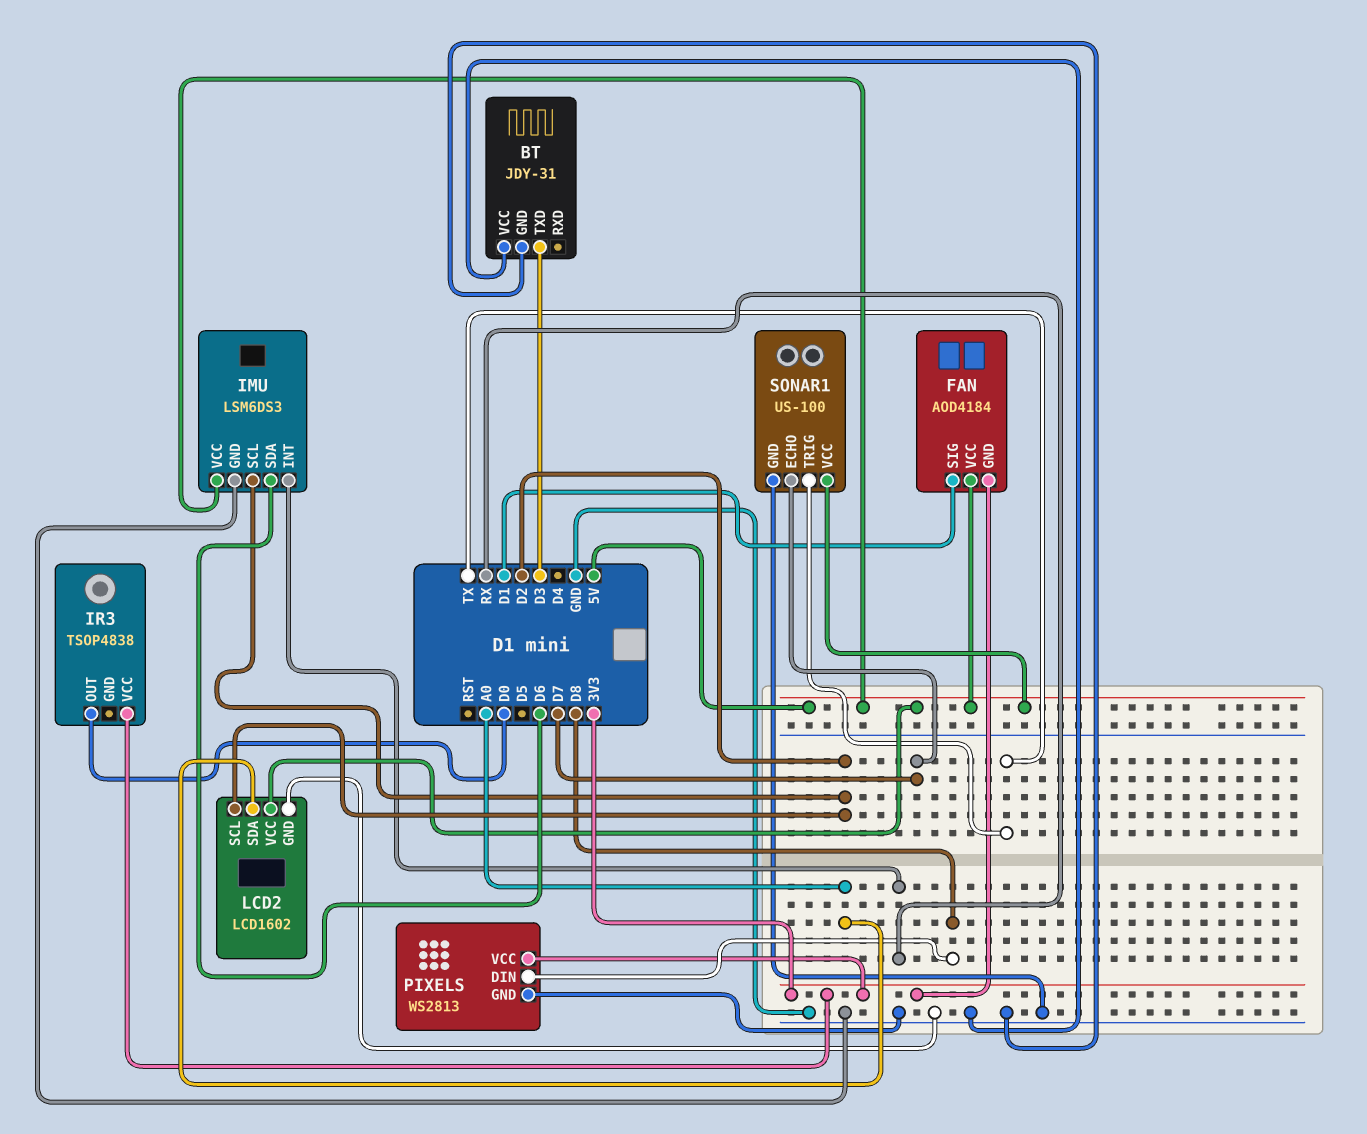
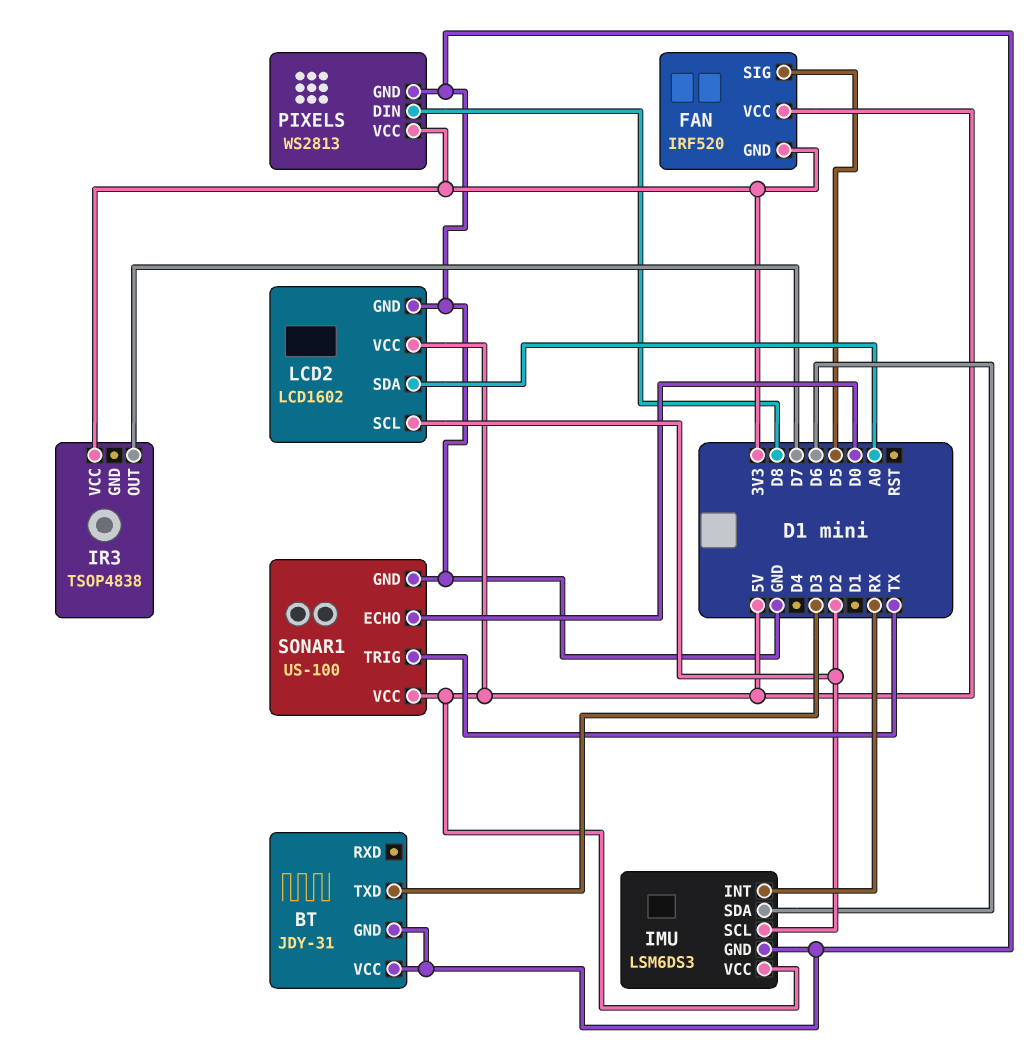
FAN: AOD4184 -> IRF520
FAN pin SIG: D1 -> D5
IR3 pin OUT: D0 -> D7
SONAR1 pin ECHO: D7 -> D0

